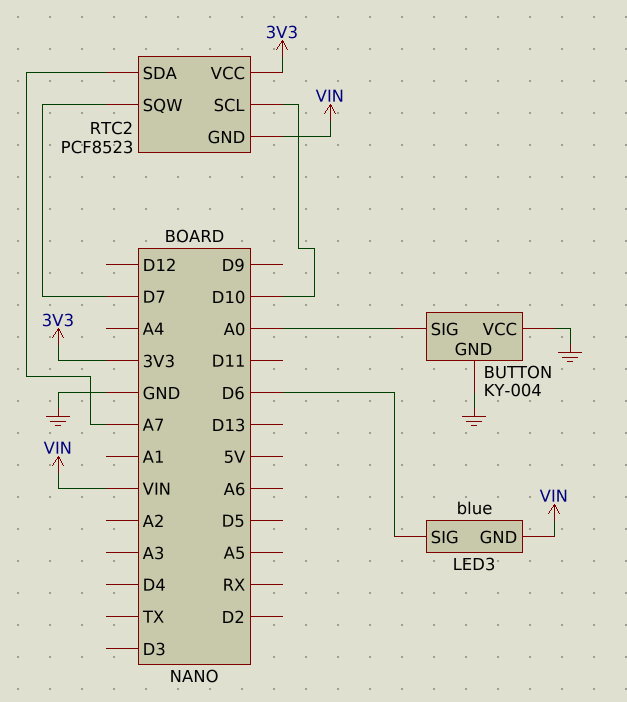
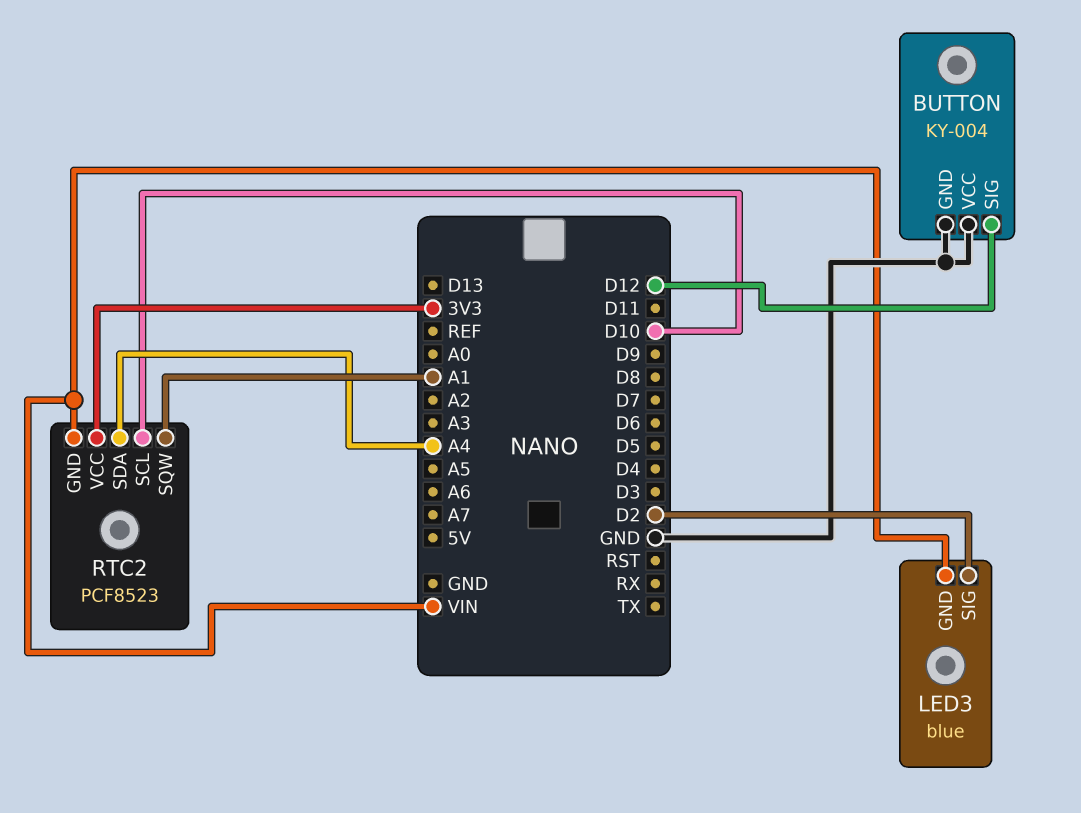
BUTTON pin SIG: A0 -> D12
LED3 pin SIG: D6 -> D2
RTC2 pin SDA: A7 -> A4
RTC2 pin SQW: D7 -> A1

